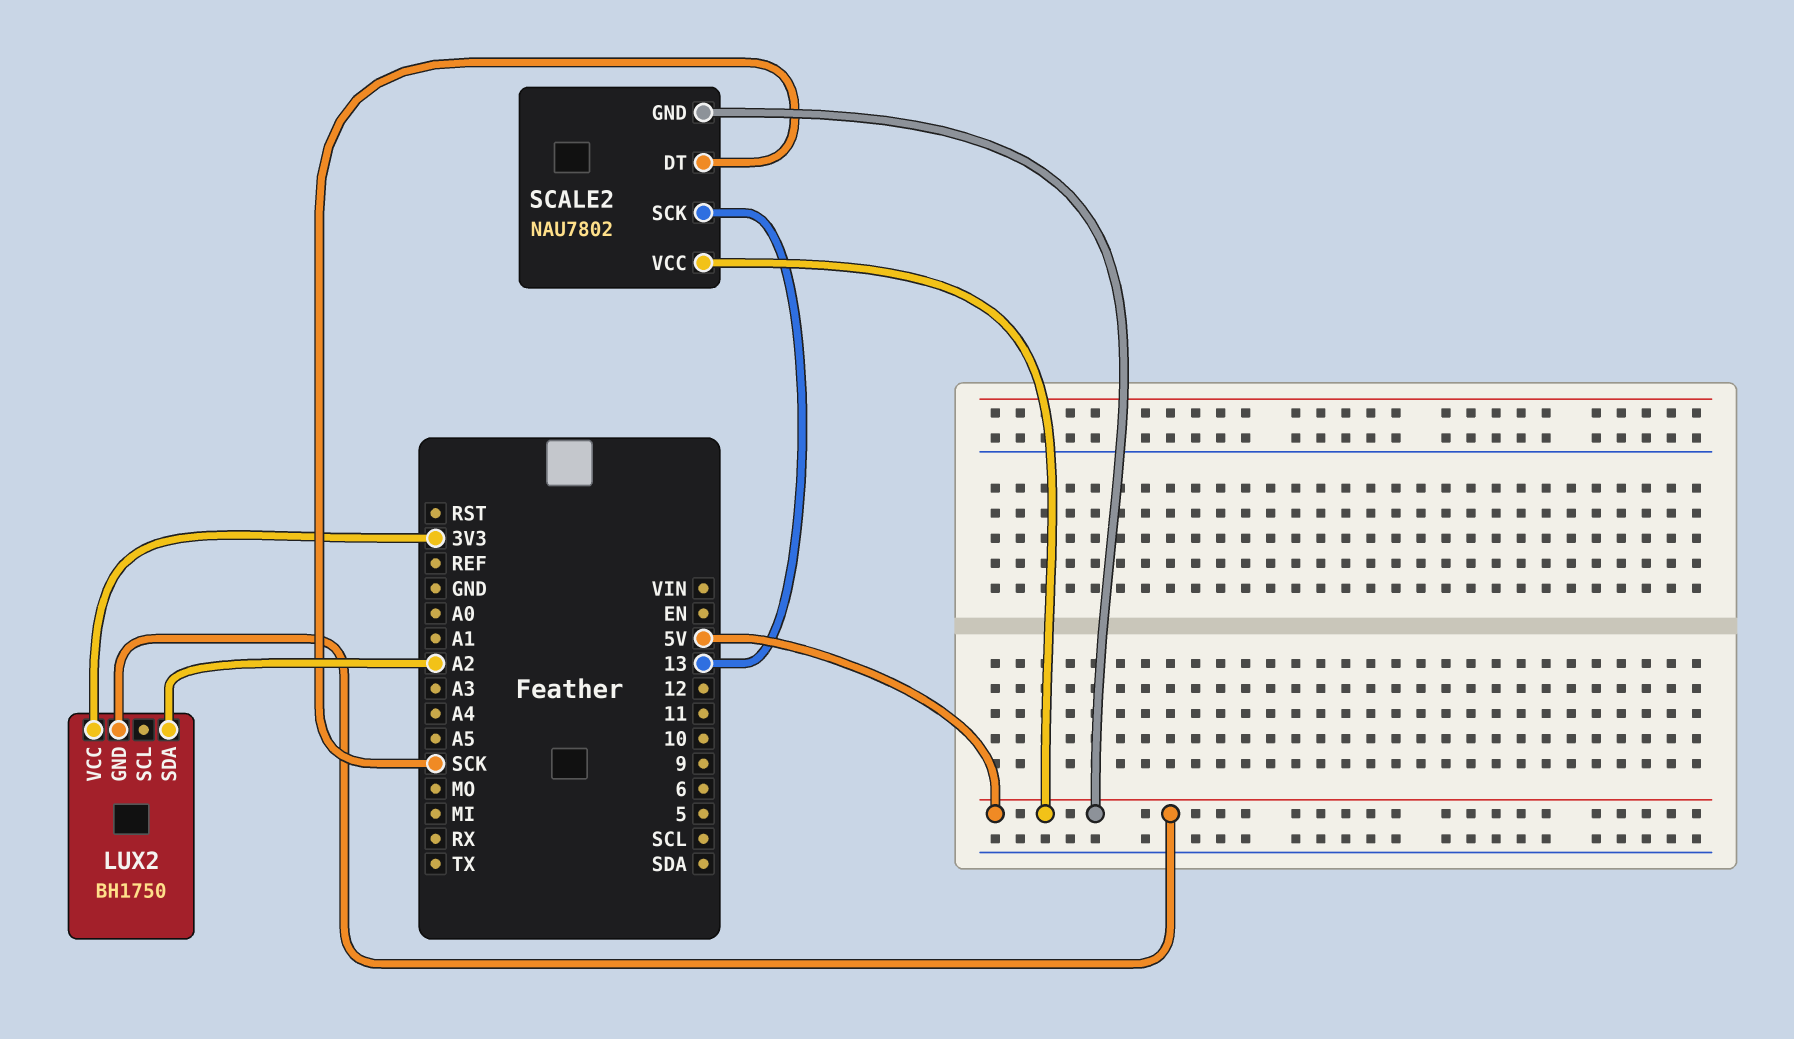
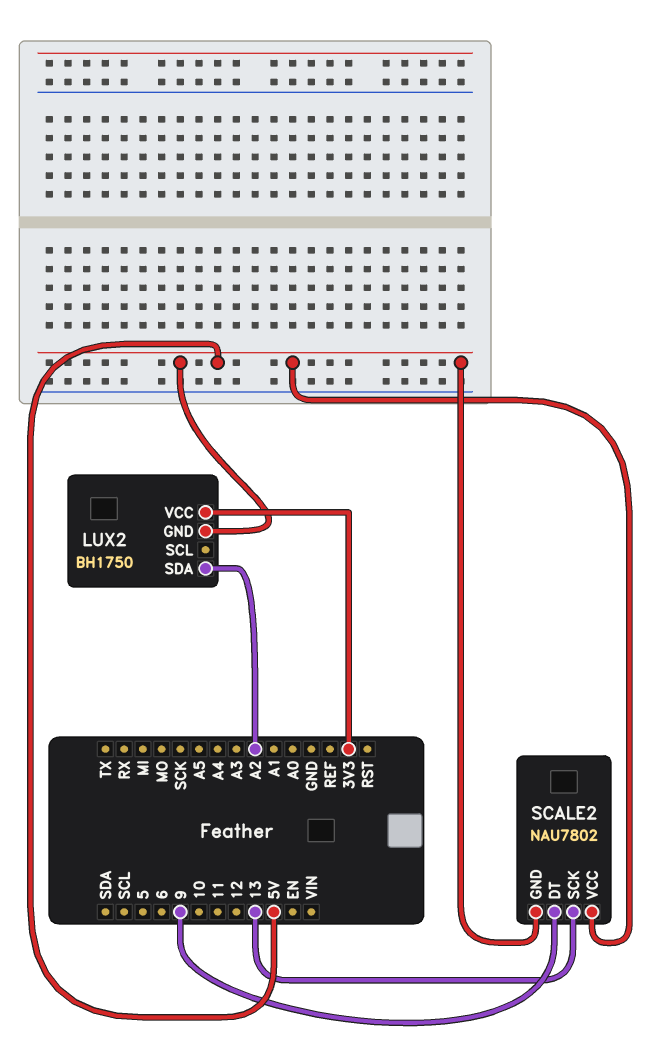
SCALE2 pin DT: SCK -> 9

